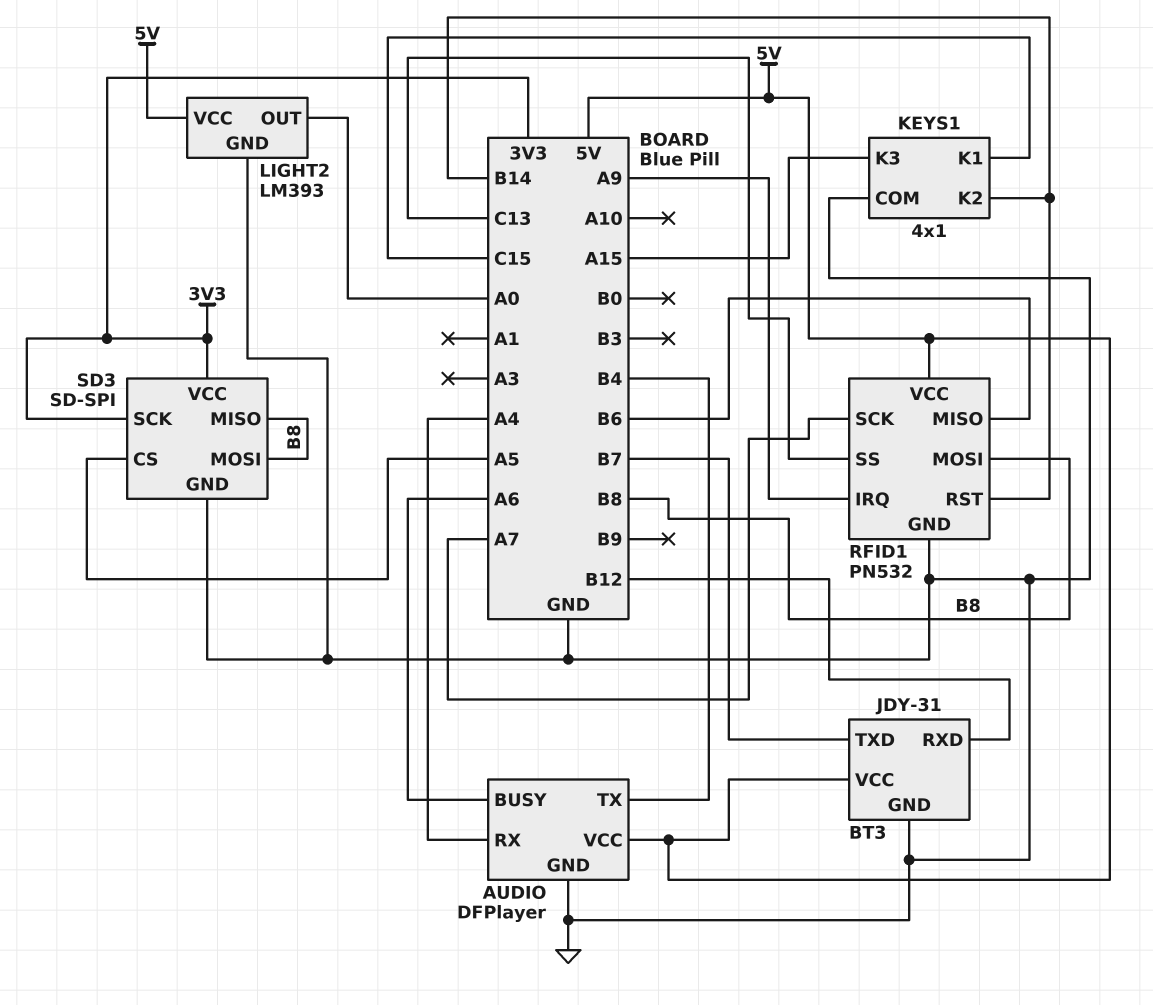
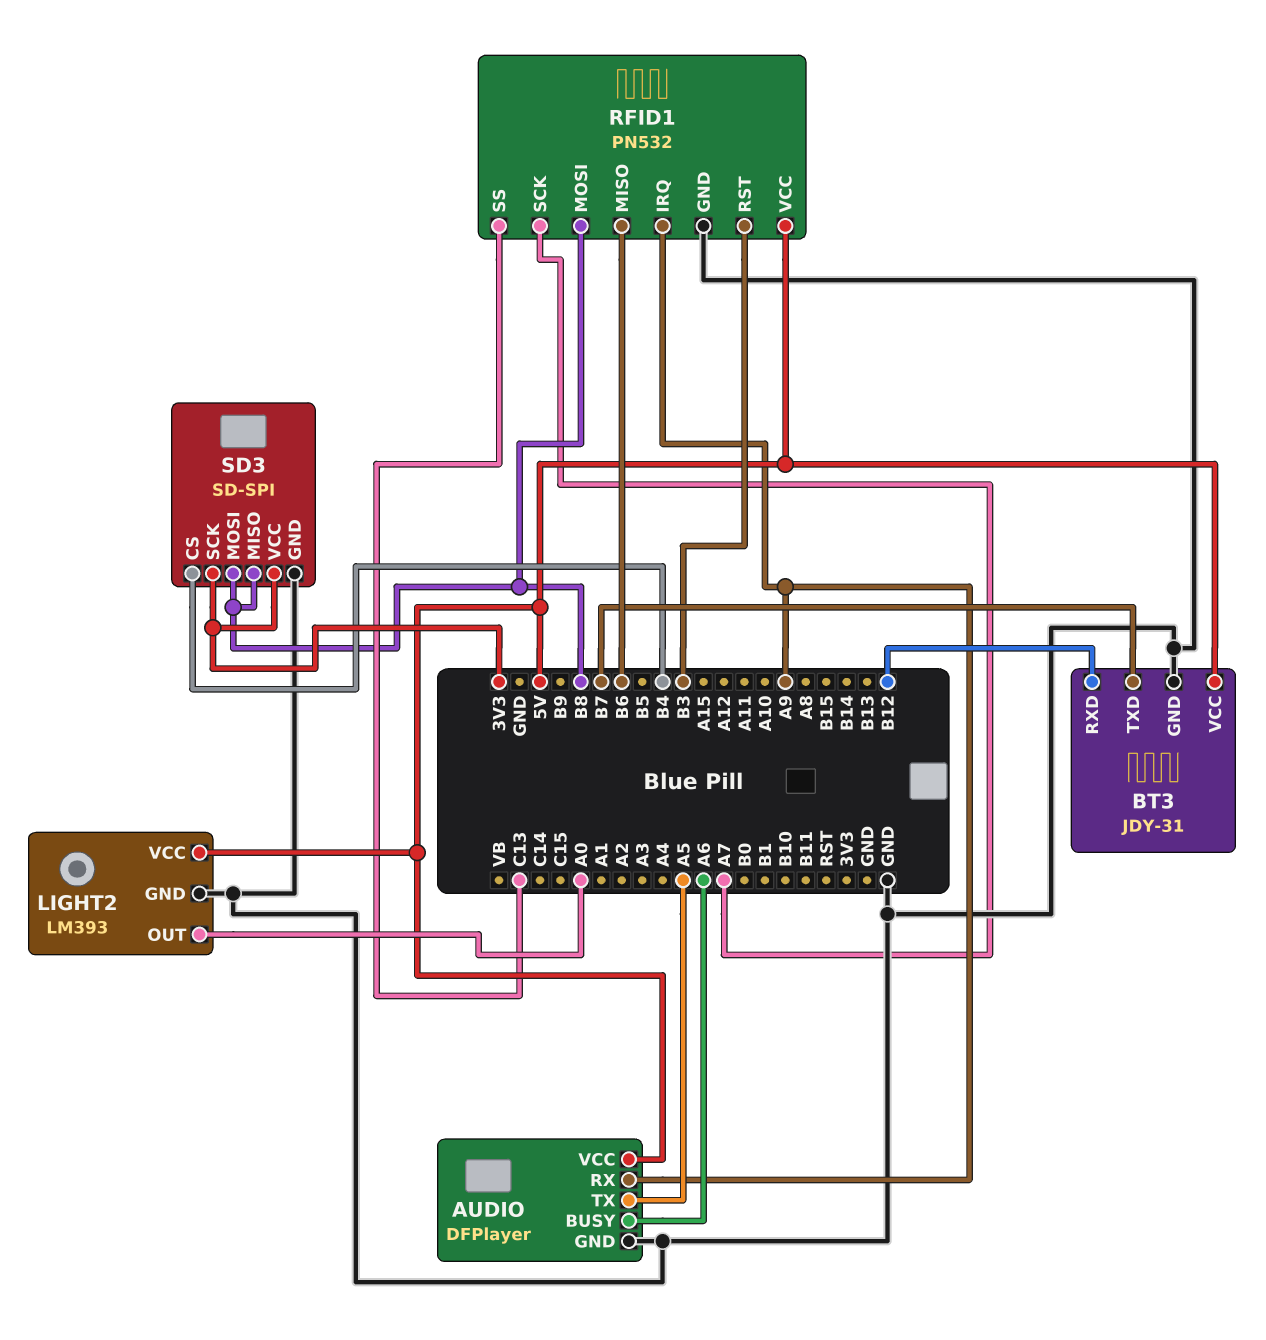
AUDIO pin RX: A4 -> A9
AUDIO pin TX: B4 -> A5
KEYS1: 4x1 -> none
KEYS1 pin COM: GND -> none
KEYS1 pin K1: C15 -> none
KEYS1 pin K2: B14 -> none
KEYS1 pin K3: A15 -> none
RFID1 pin RST: B14 -> B3
SD3 pin CS: A5 -> B4

